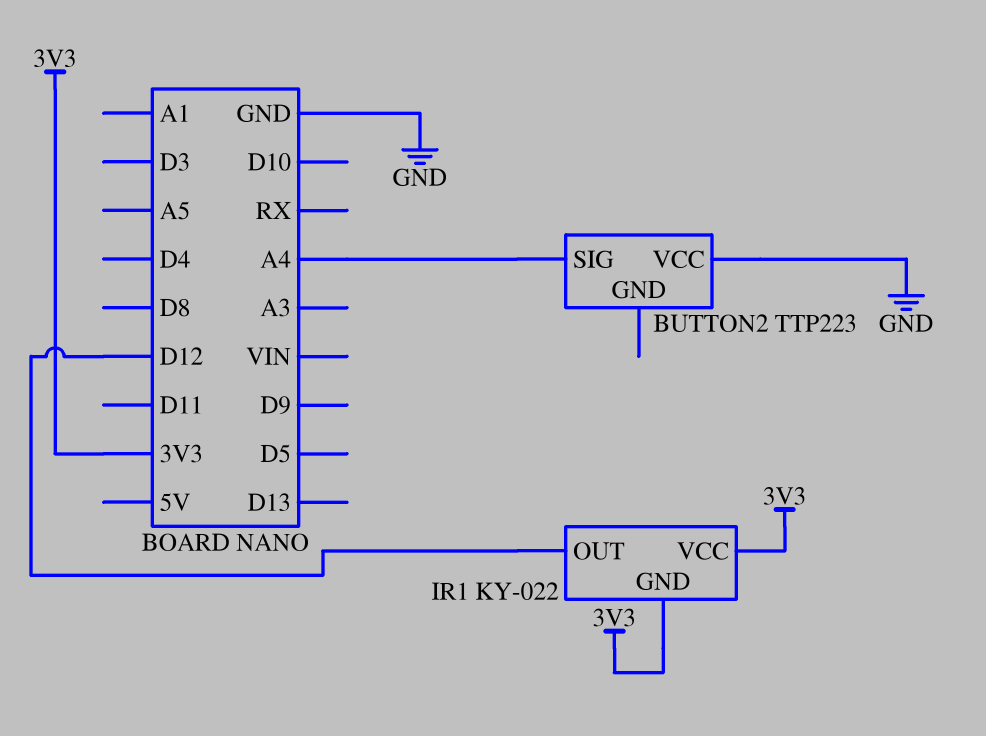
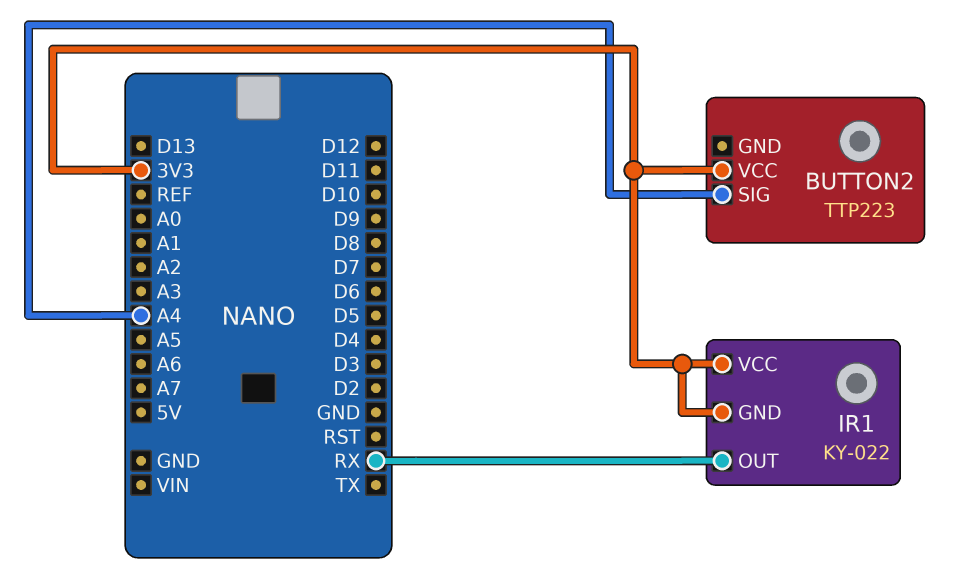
BUTTON2 pin VCC: GND -> 3V3
IR1 pin OUT: D12 -> RX

